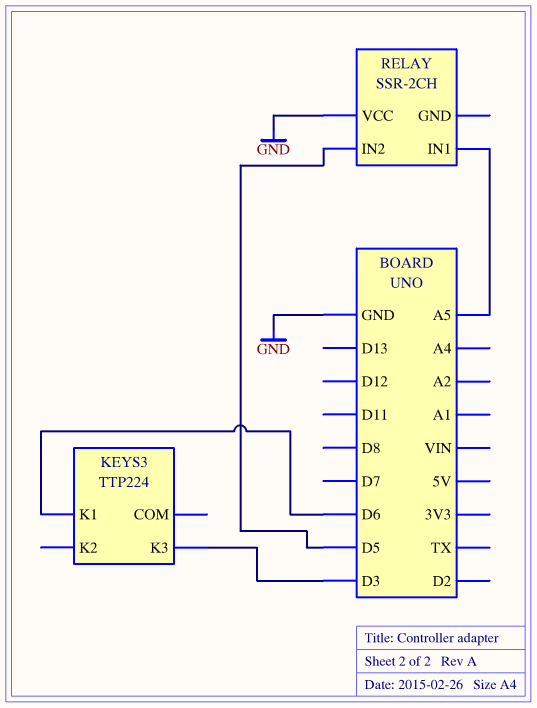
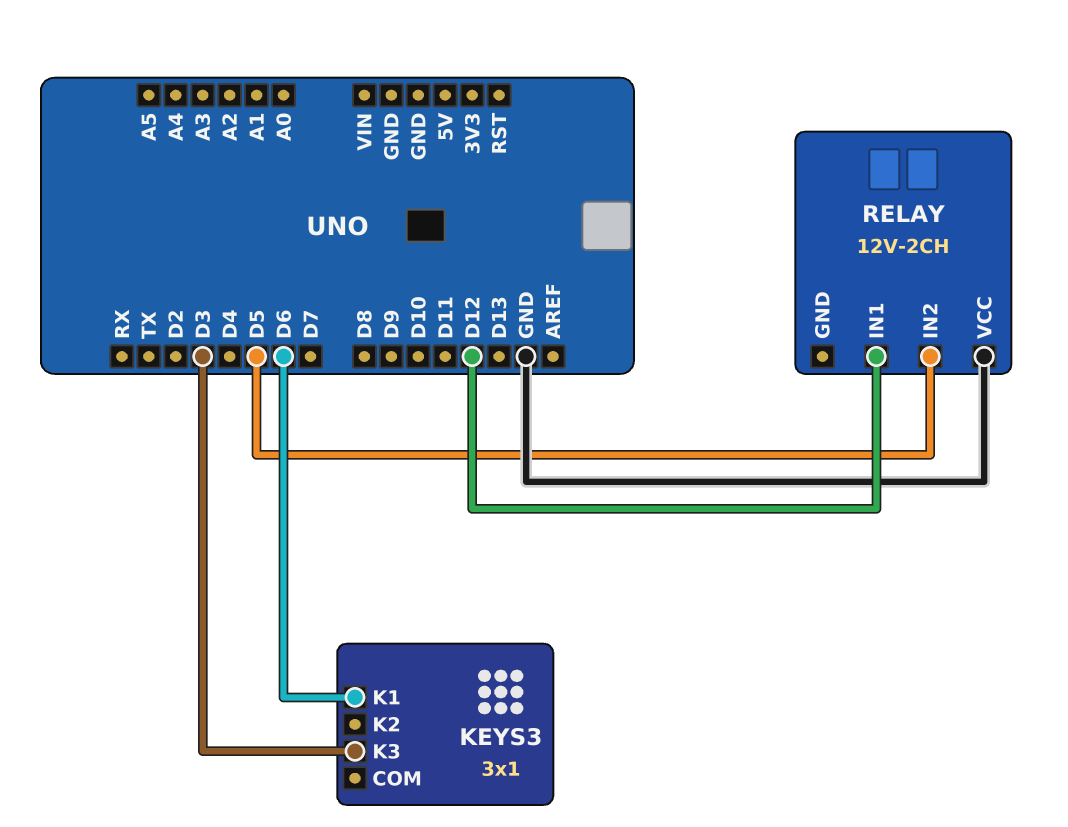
KEYS3: TTP224 -> 3x1
RELAY: SSR-2CH -> 12V-2CH
RELAY pin IN1: A5 -> D12

